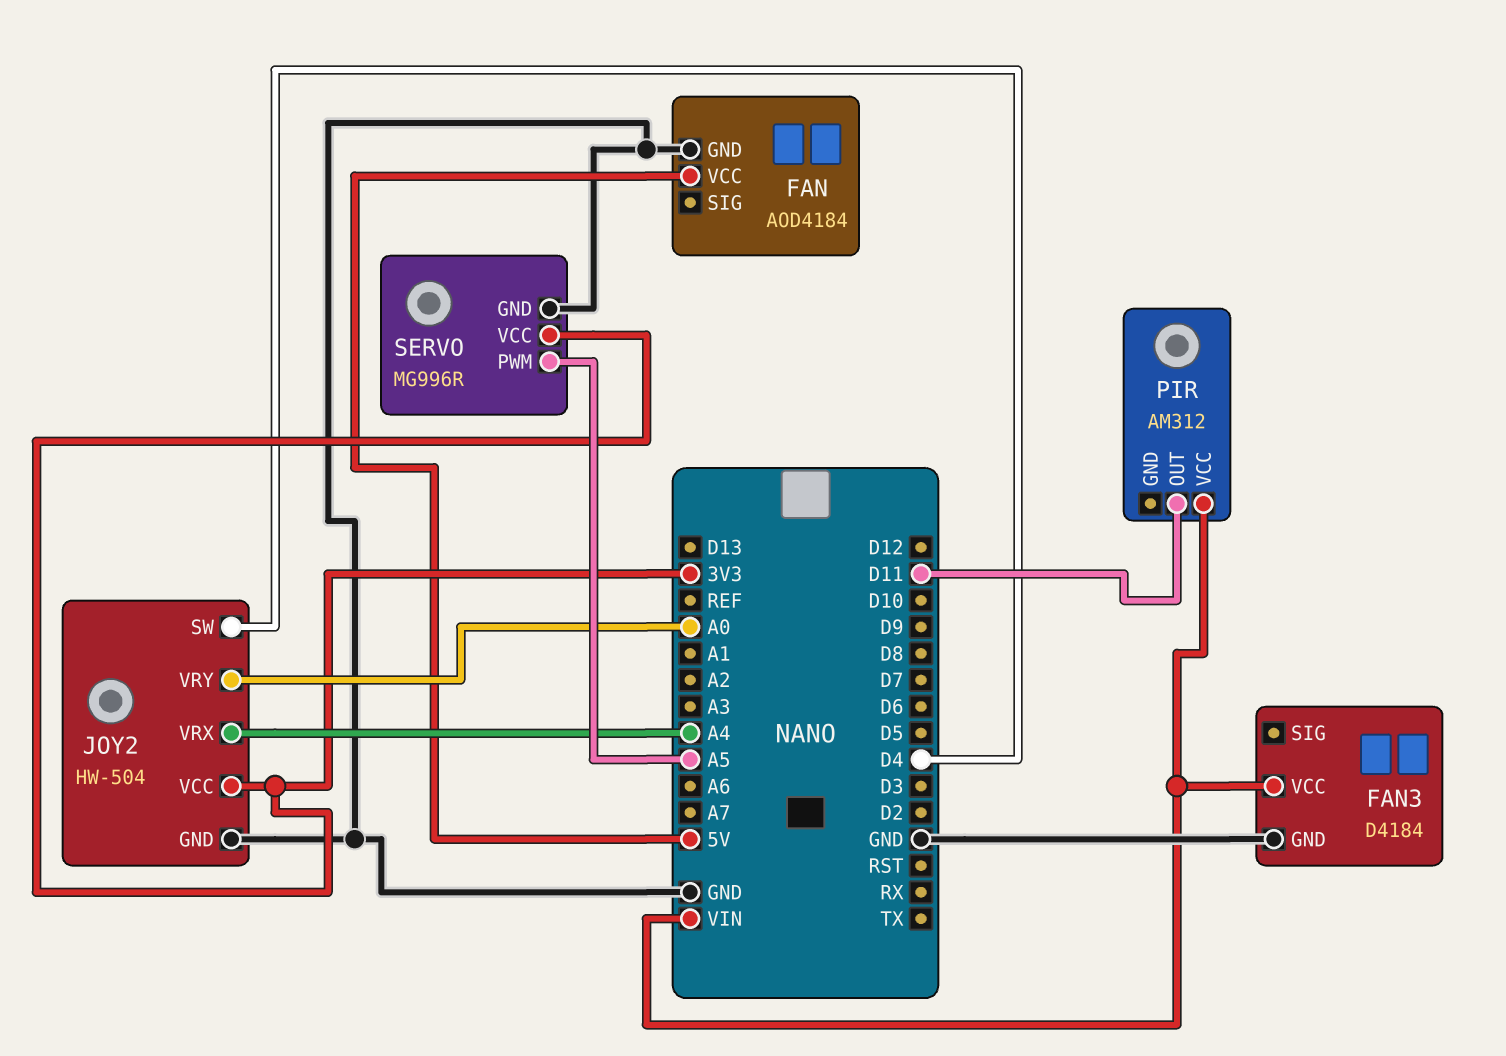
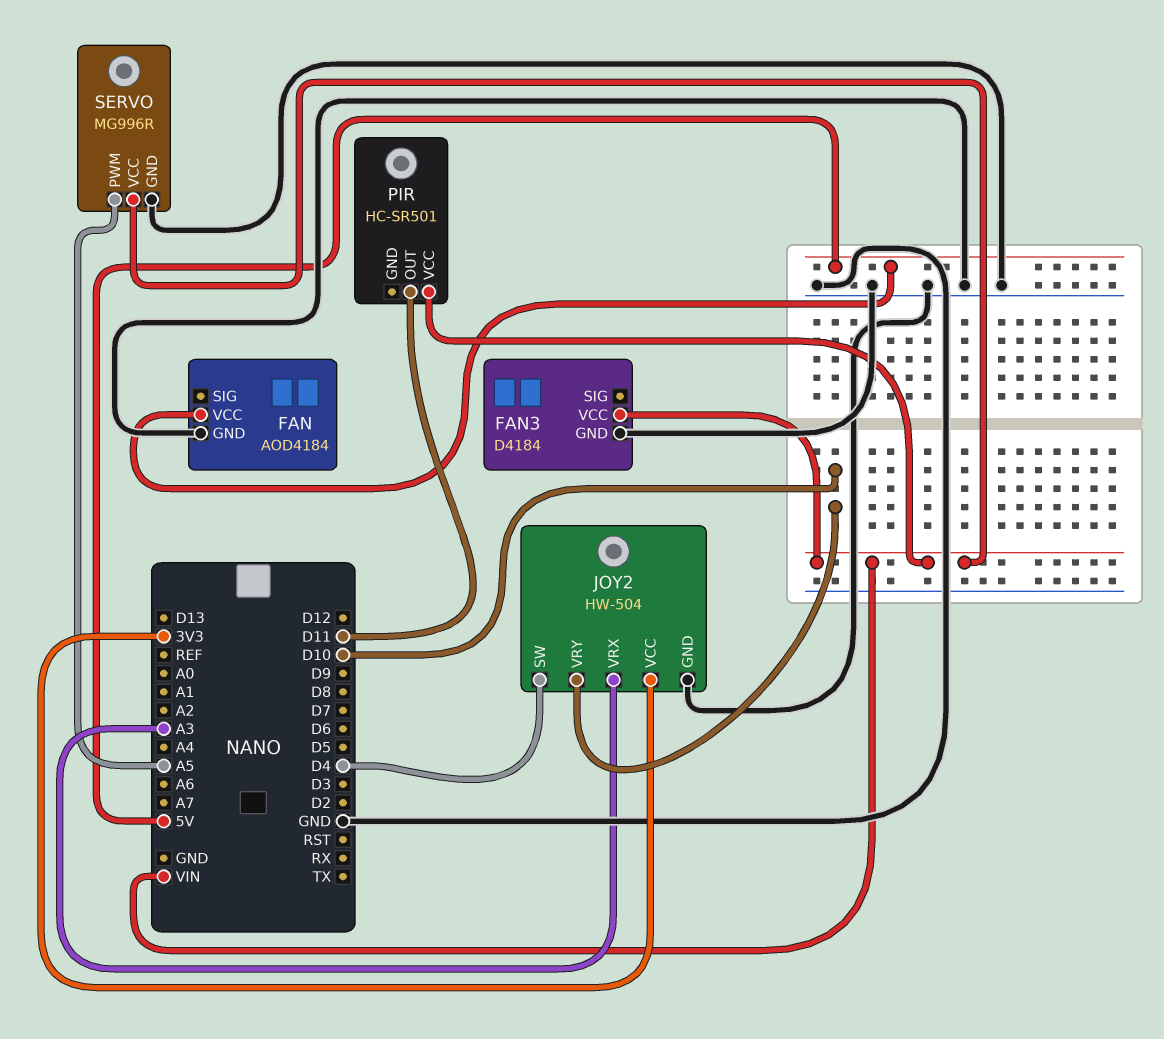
JOY2 pin VRX: A4 -> A3
JOY2 pin VRY: A0 -> D10
PIR: AM312 -> HC-SR501
SERVO pin VCC: 3V3 -> VIN

